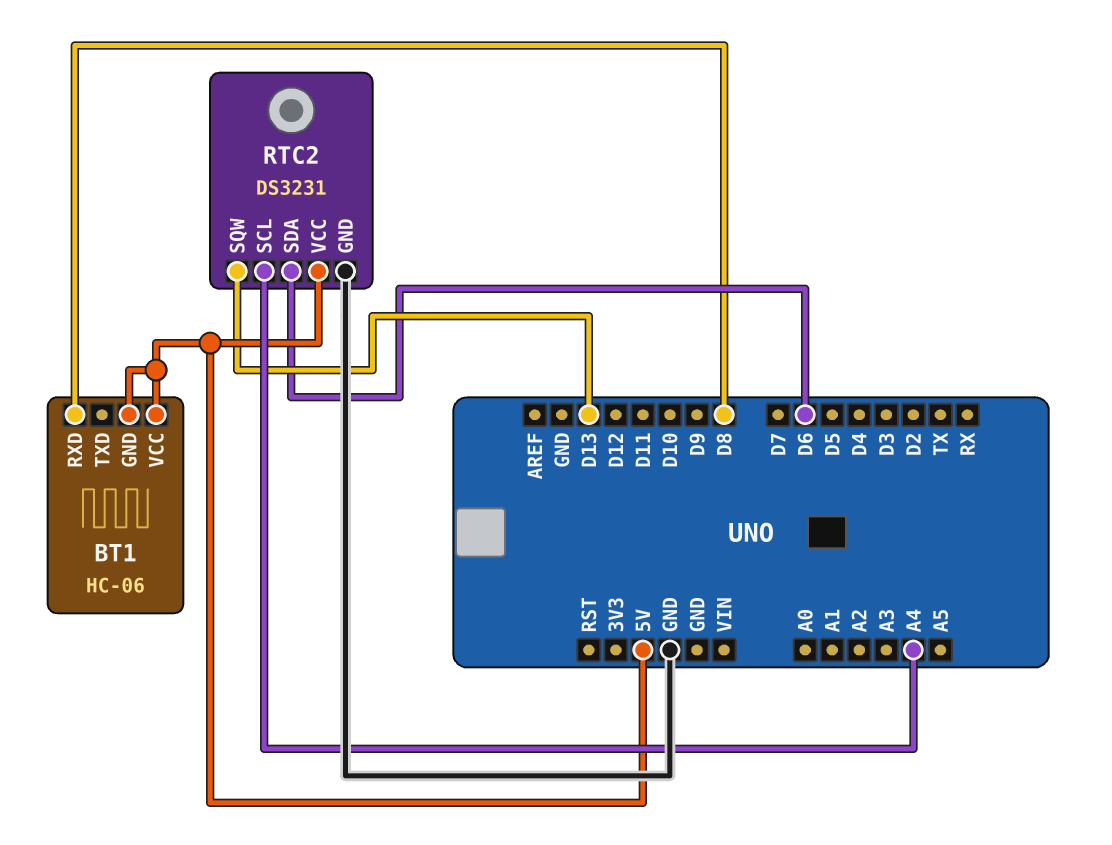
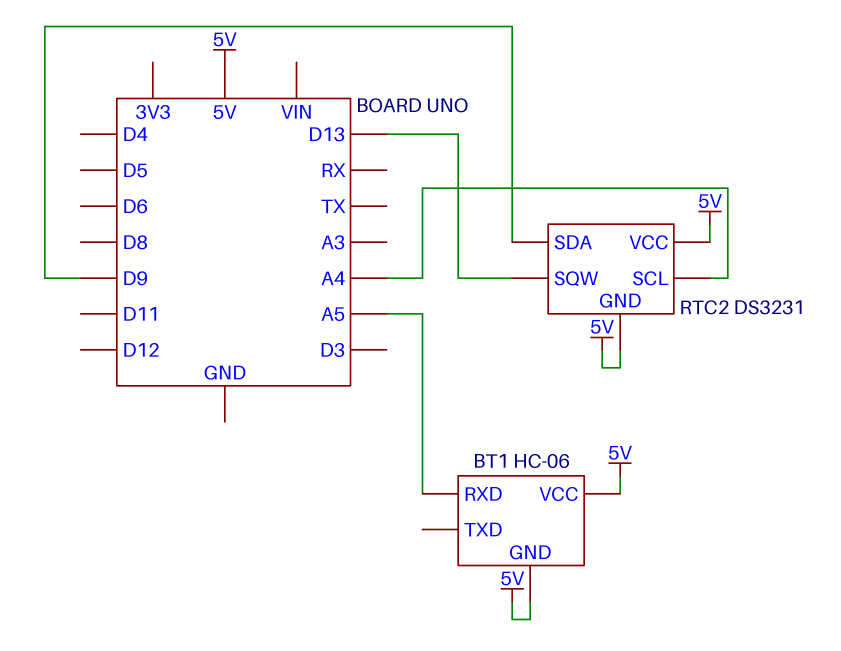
BT1 pin RXD: D8 -> A5
RTC2 pin GND: GND -> 5V
RTC2 pin SDA: D6 -> D9

